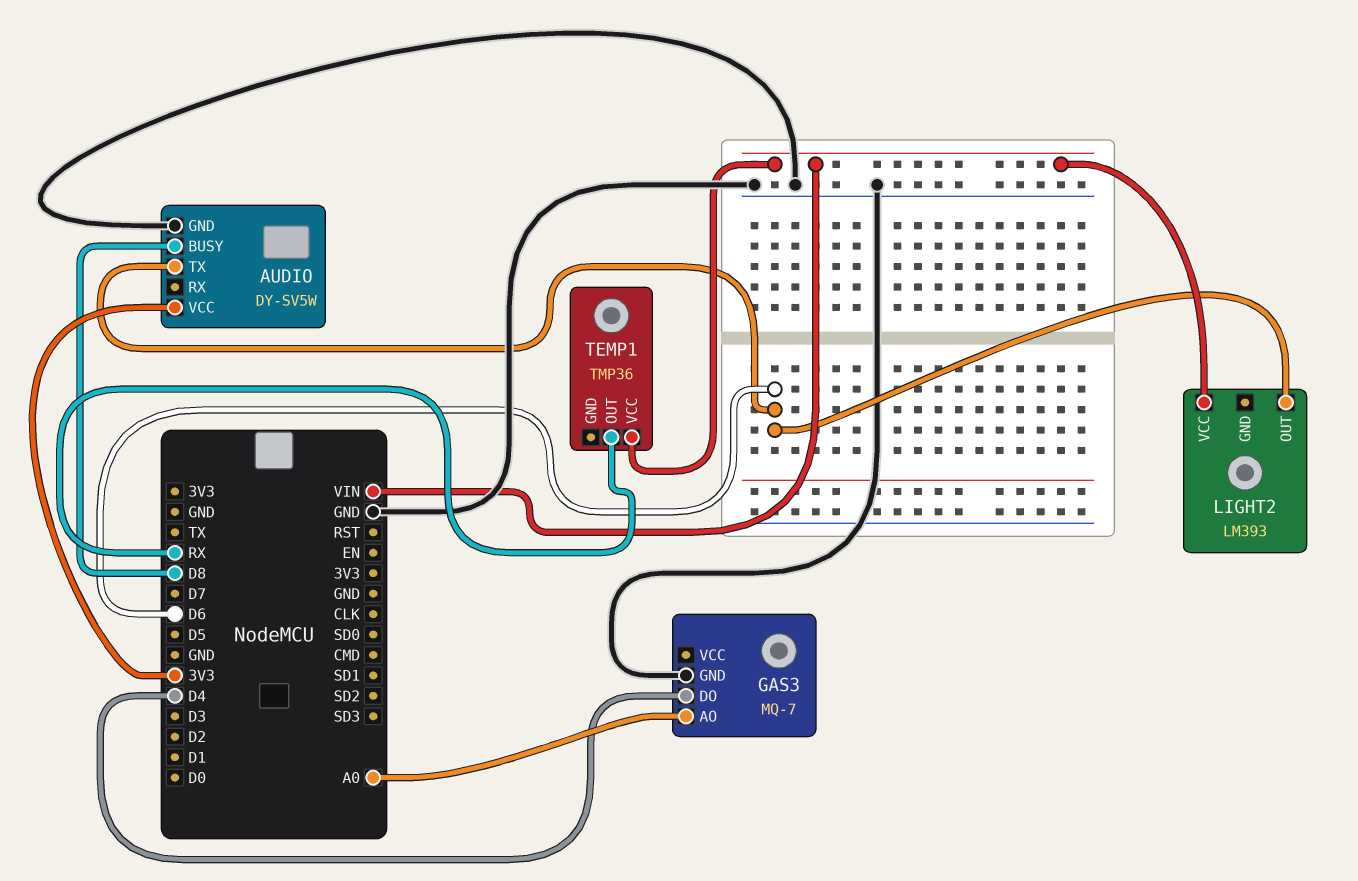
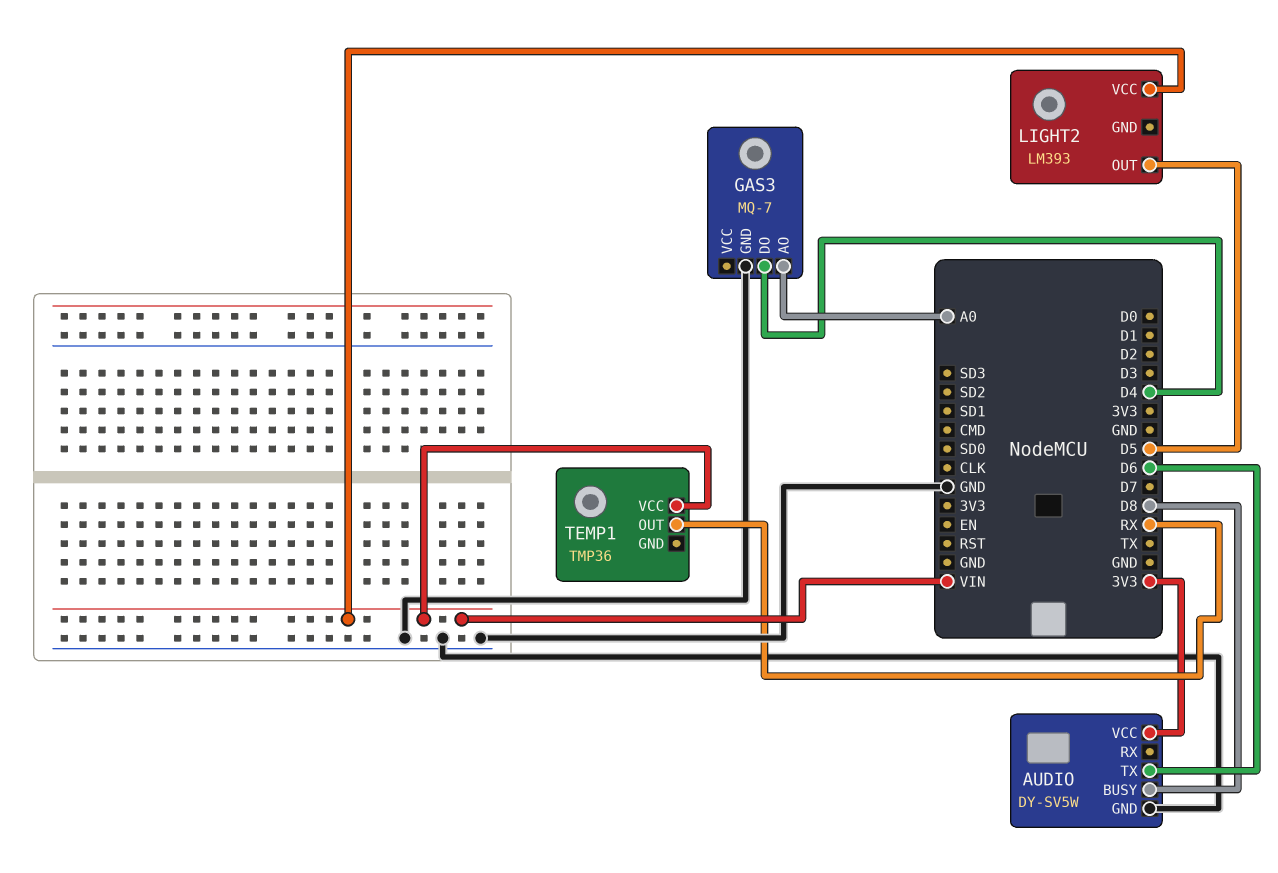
LIGHT2 pin OUT: D6 -> D5

